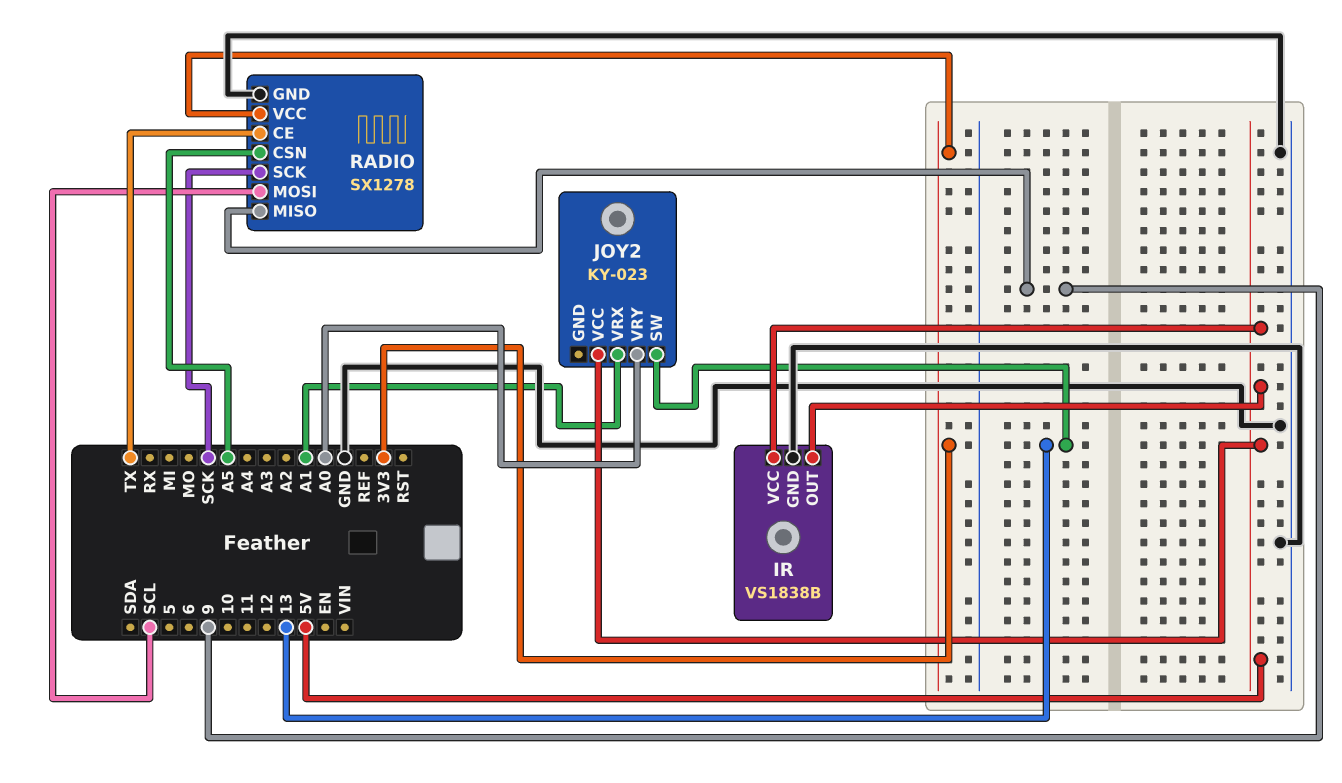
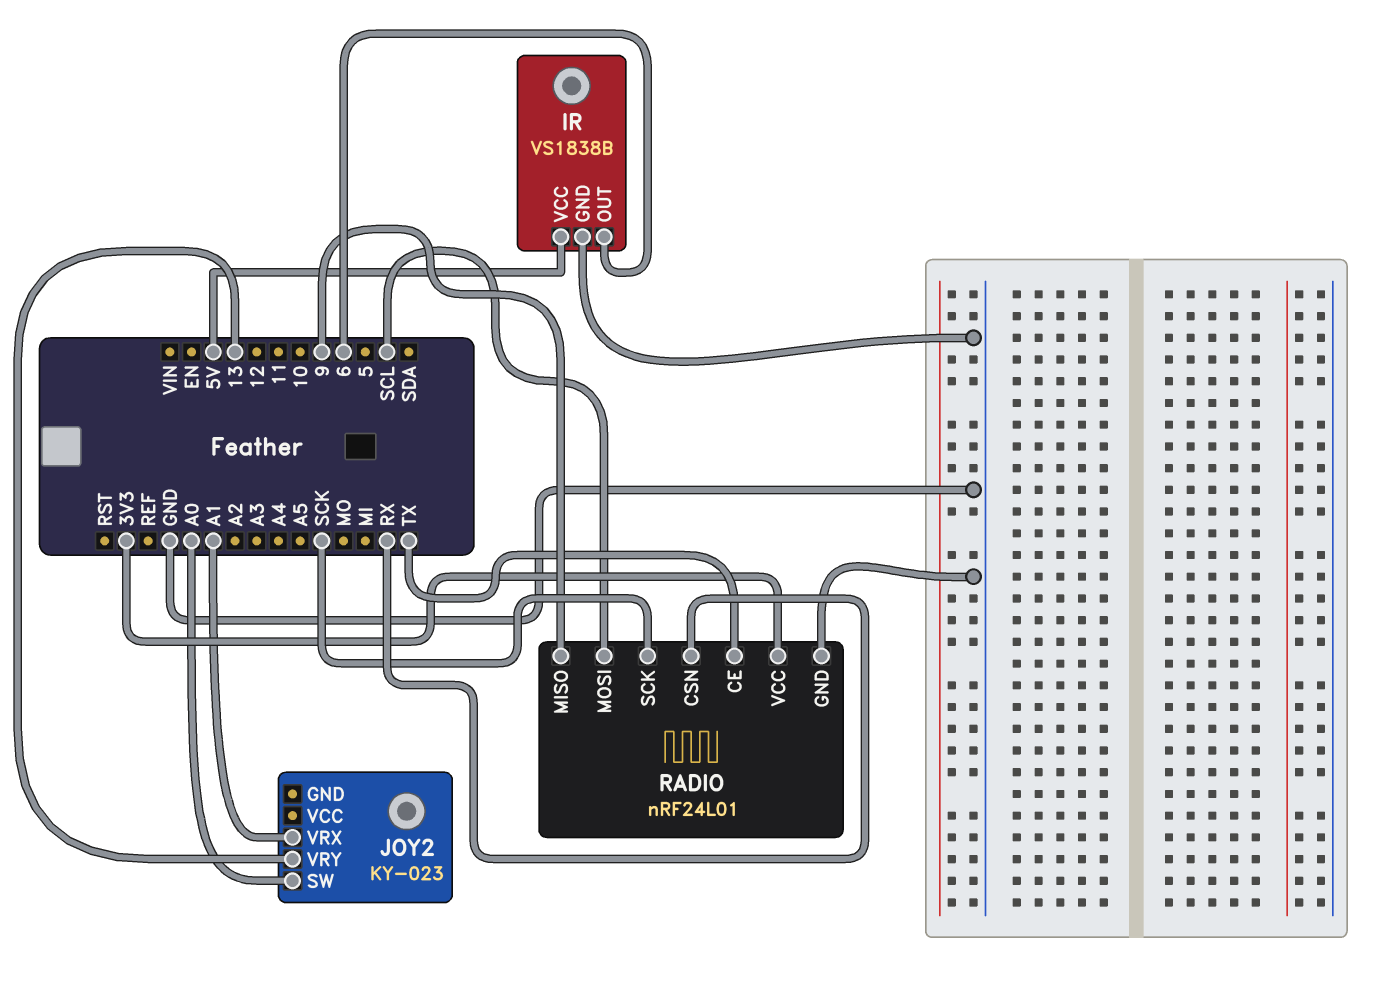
IR pin OUT: 5V -> 6
JOY2 pin SW: 13 -> A0
JOY2 pin VCC: 5V -> none
JOY2 pin VRY: A0 -> 13
RADIO: SX1278 -> nRF24L01
RADIO pin CSN: A5 -> RX

